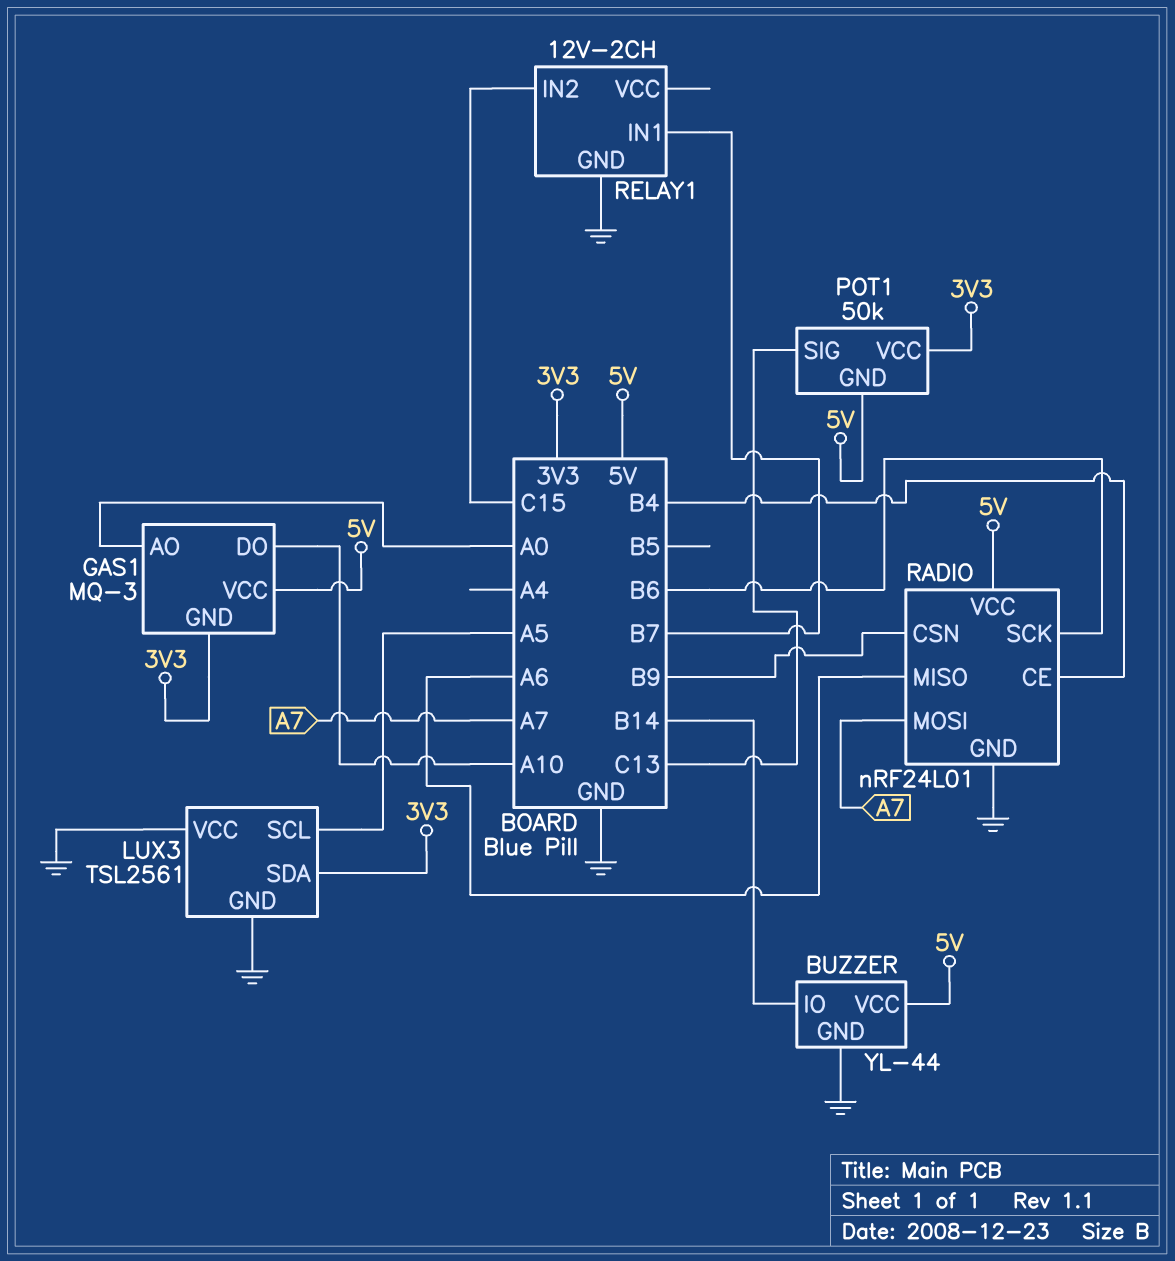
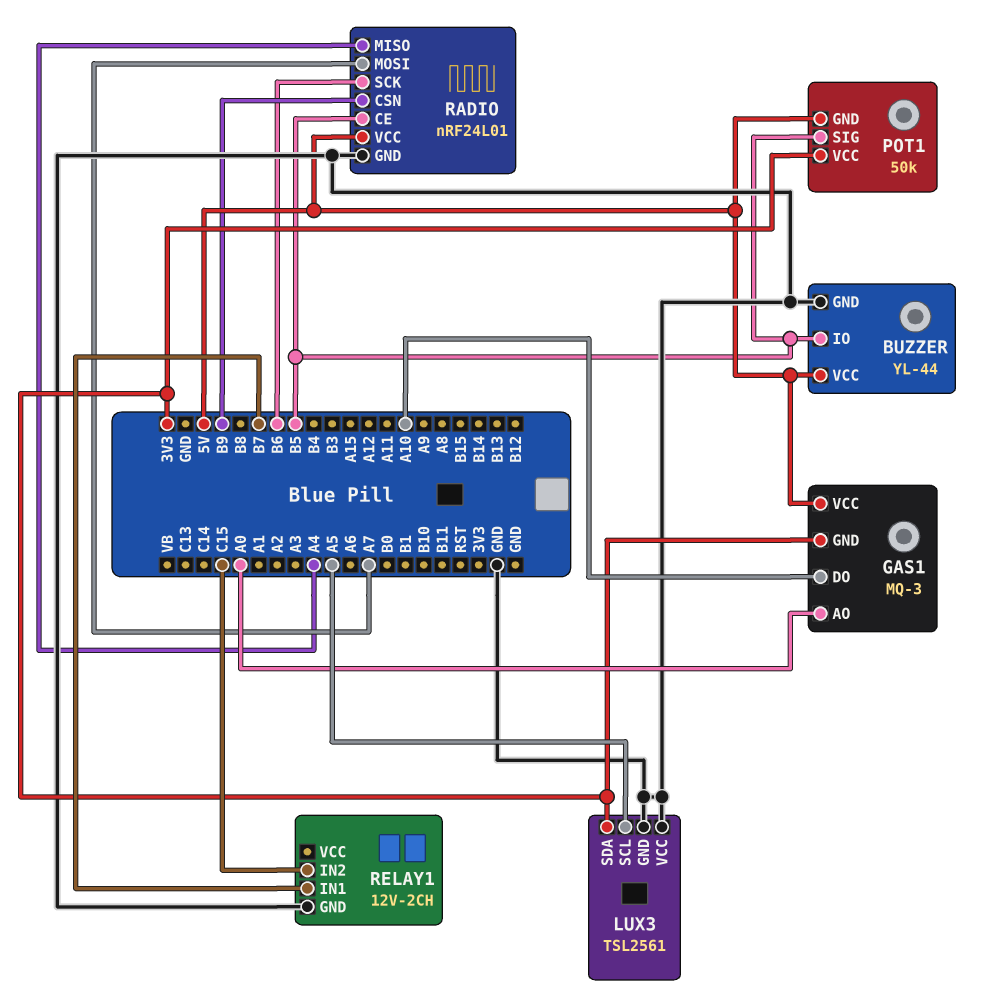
BUZZER pin IO: B14 -> B5
POT1 pin SIG: C13 -> B5
RADIO pin CE: B4 -> B5
RADIO pin MISO: A6 -> A4

